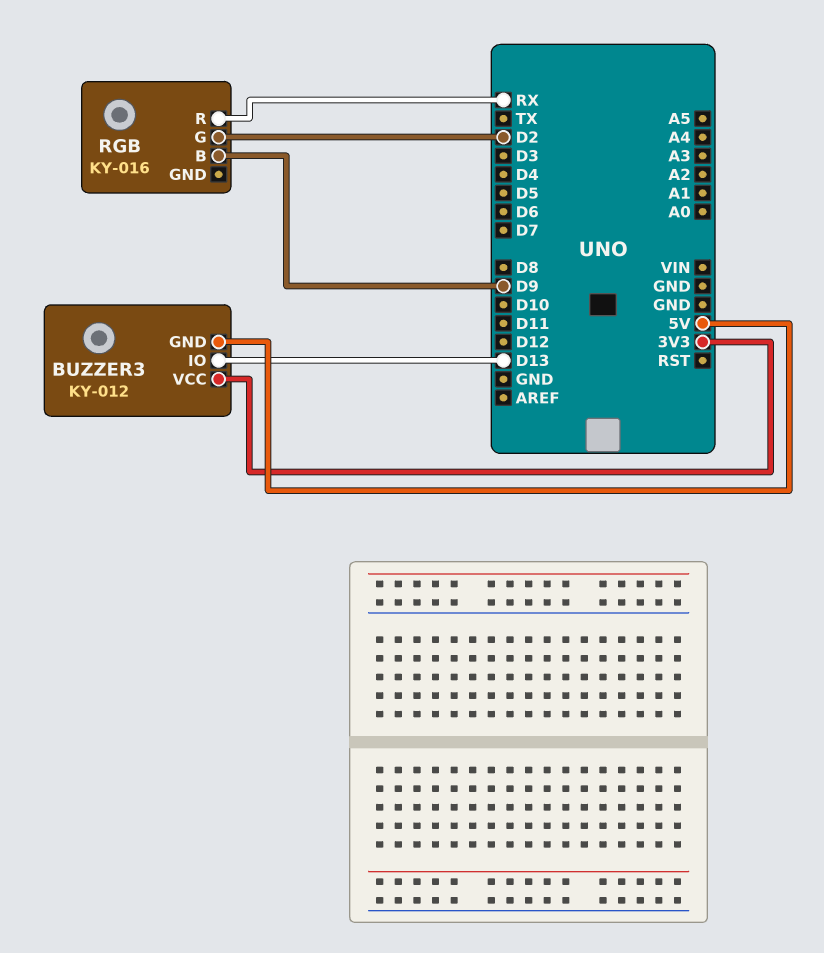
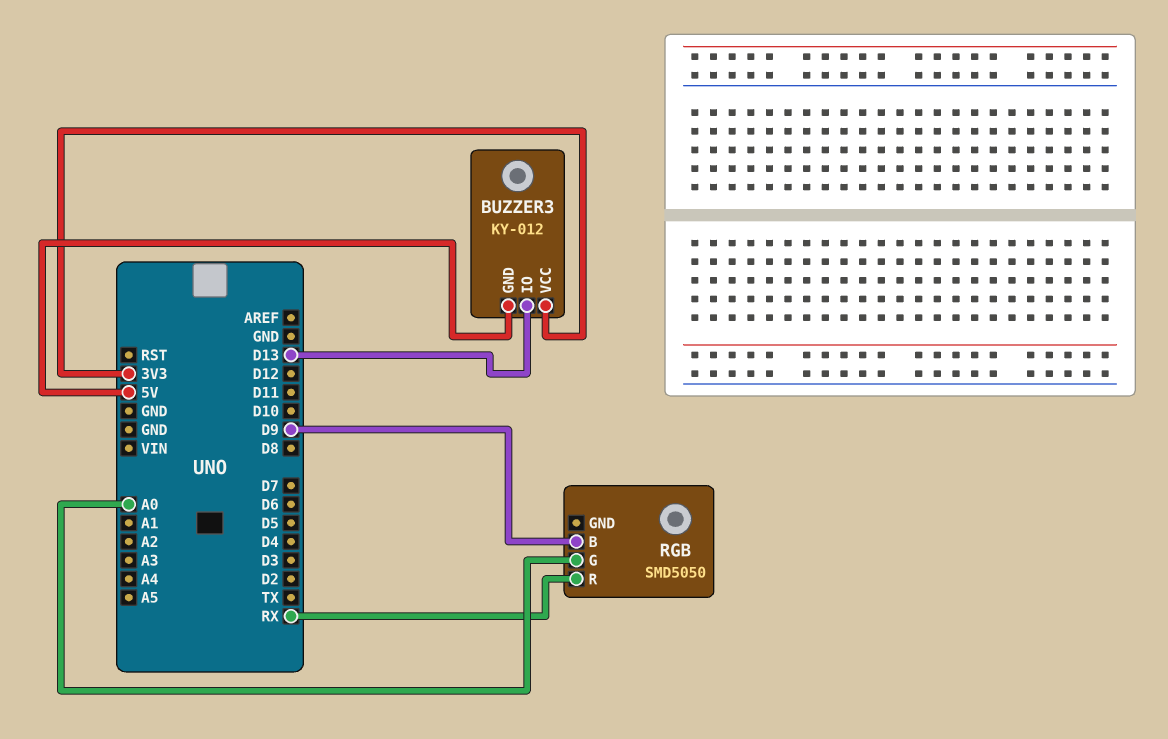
RGB: KY-016 -> SMD5050
RGB pin G: D2 -> A0

